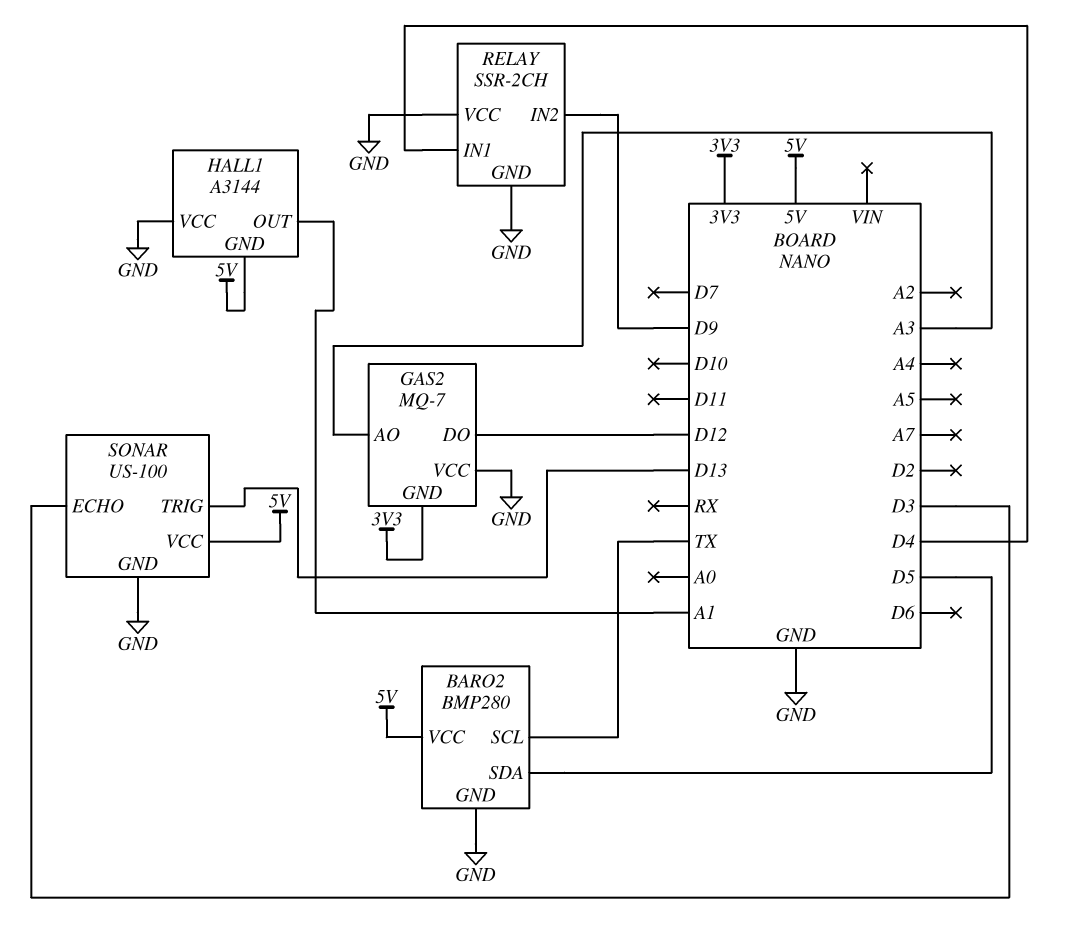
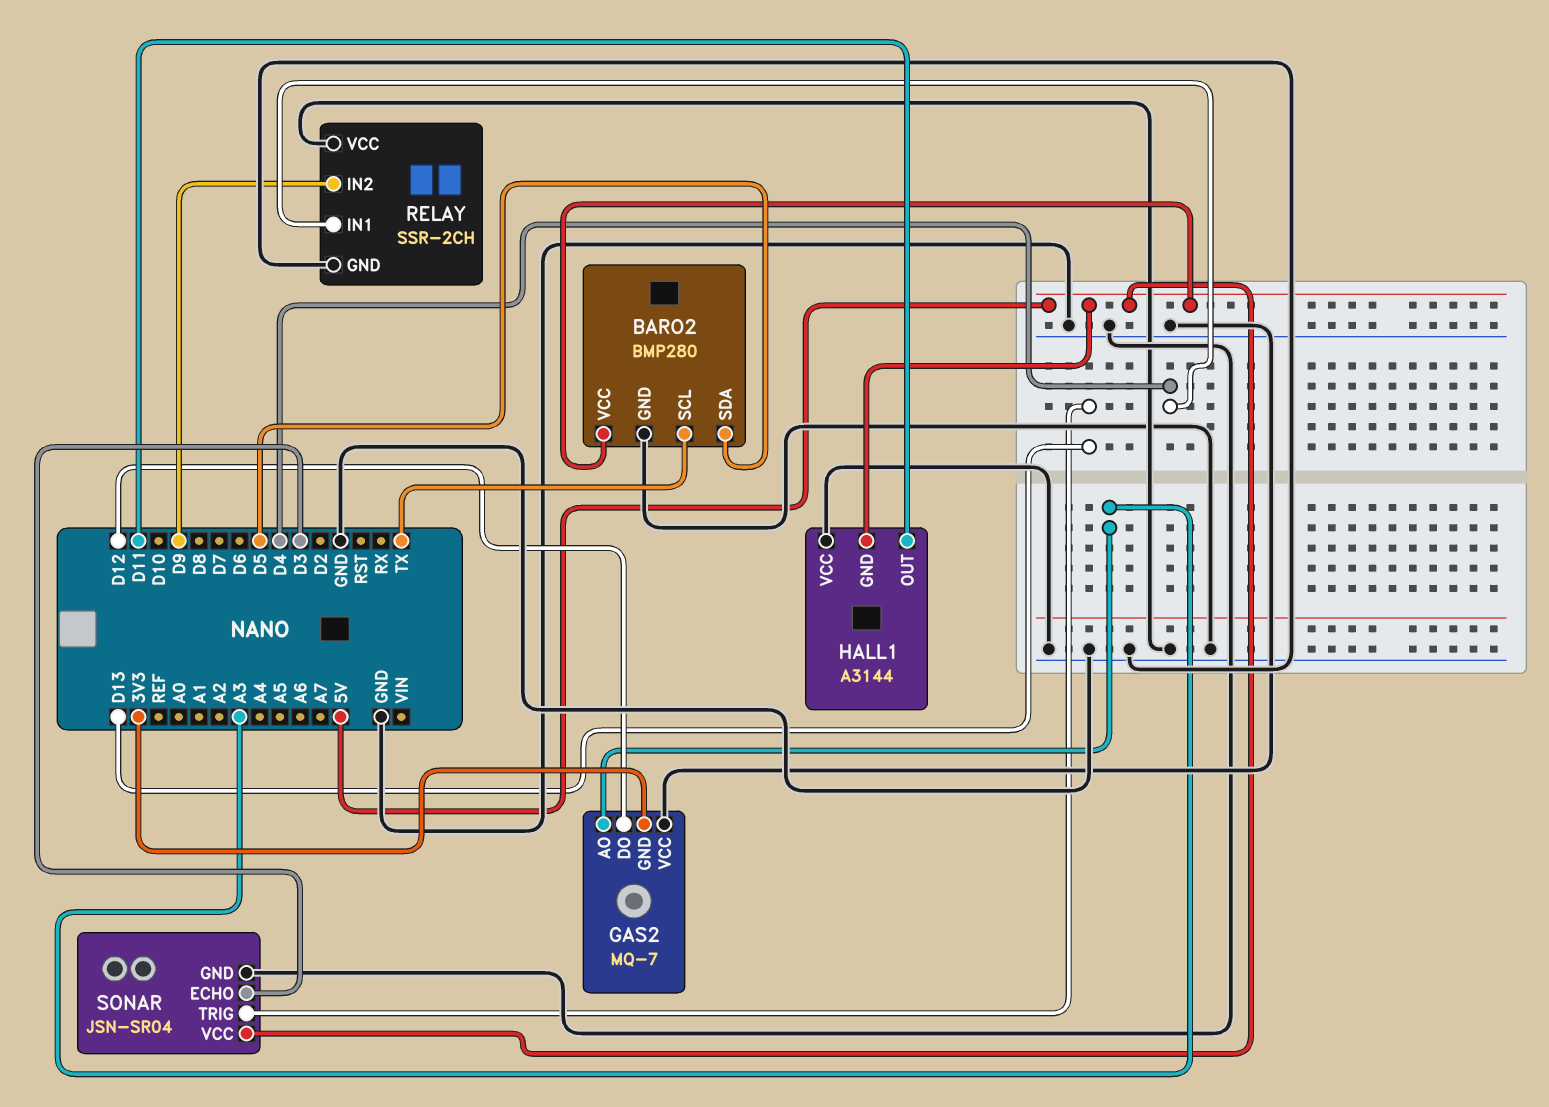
HALL1 pin OUT: A1 -> D11
SONAR: US-100 -> JSN-SR04

